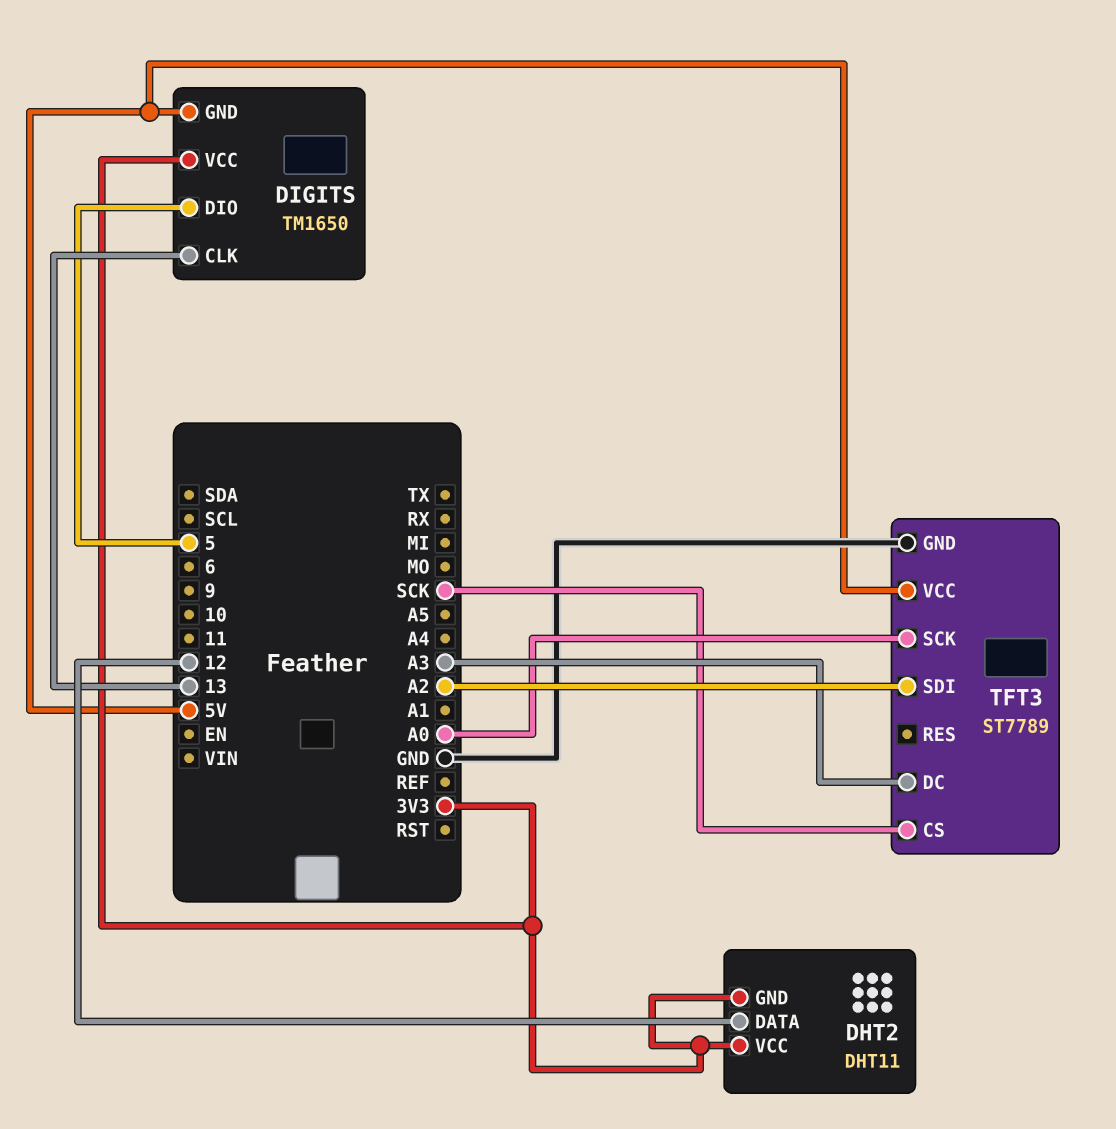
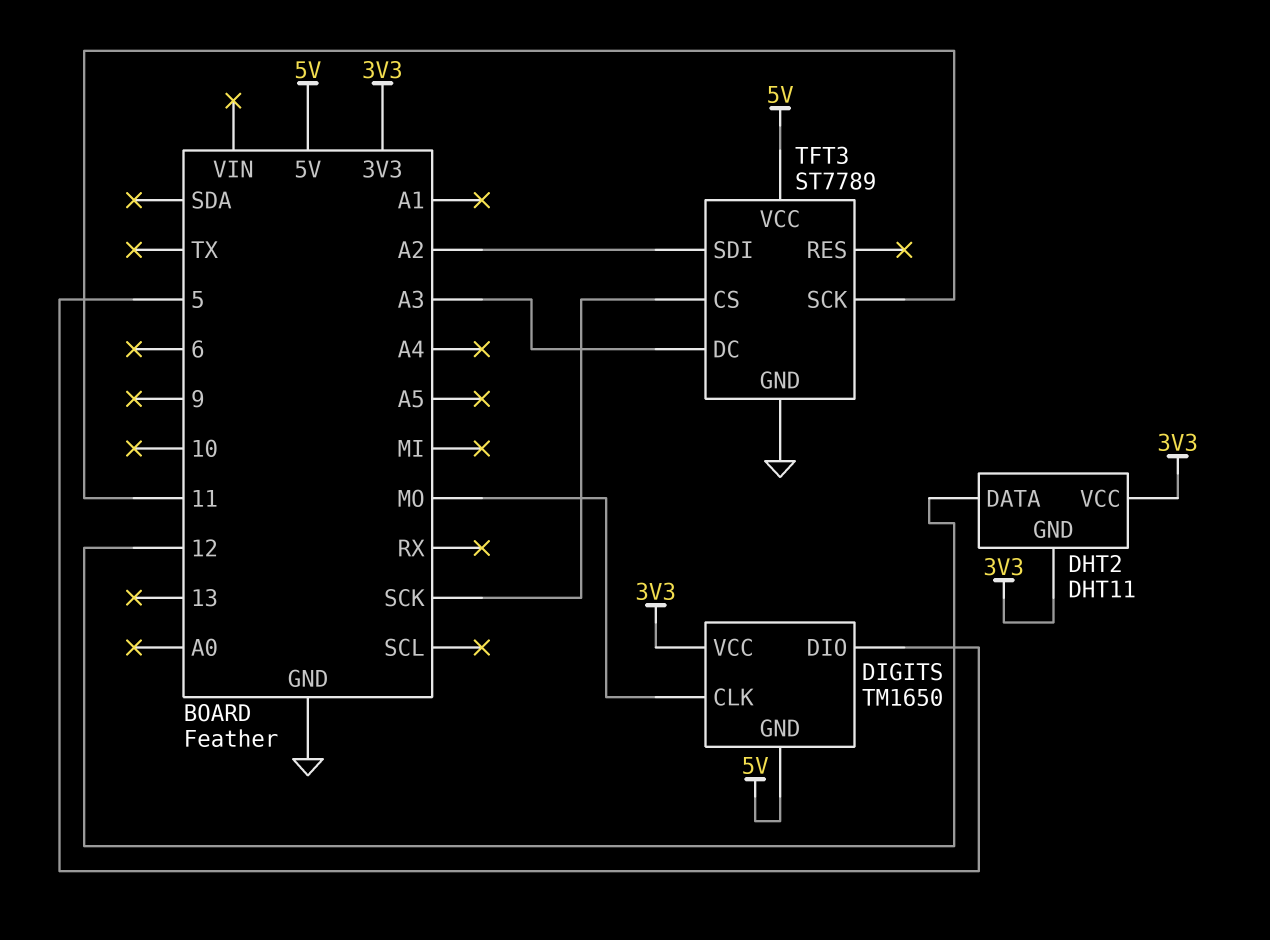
DIGITS pin CLK: 13 -> MO
TFT3 pin SCK: A0 -> 11

